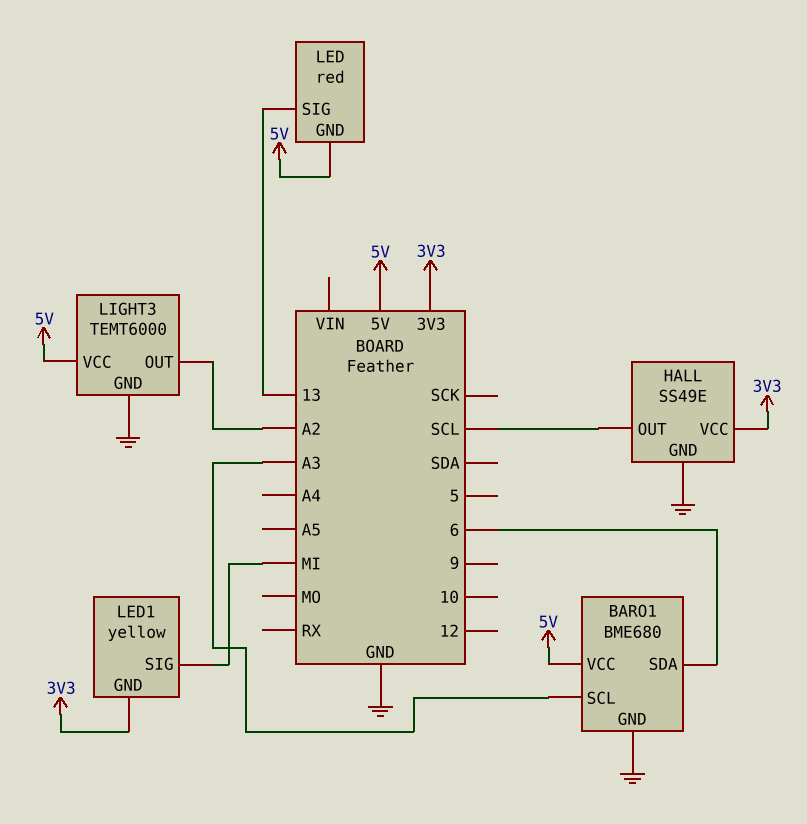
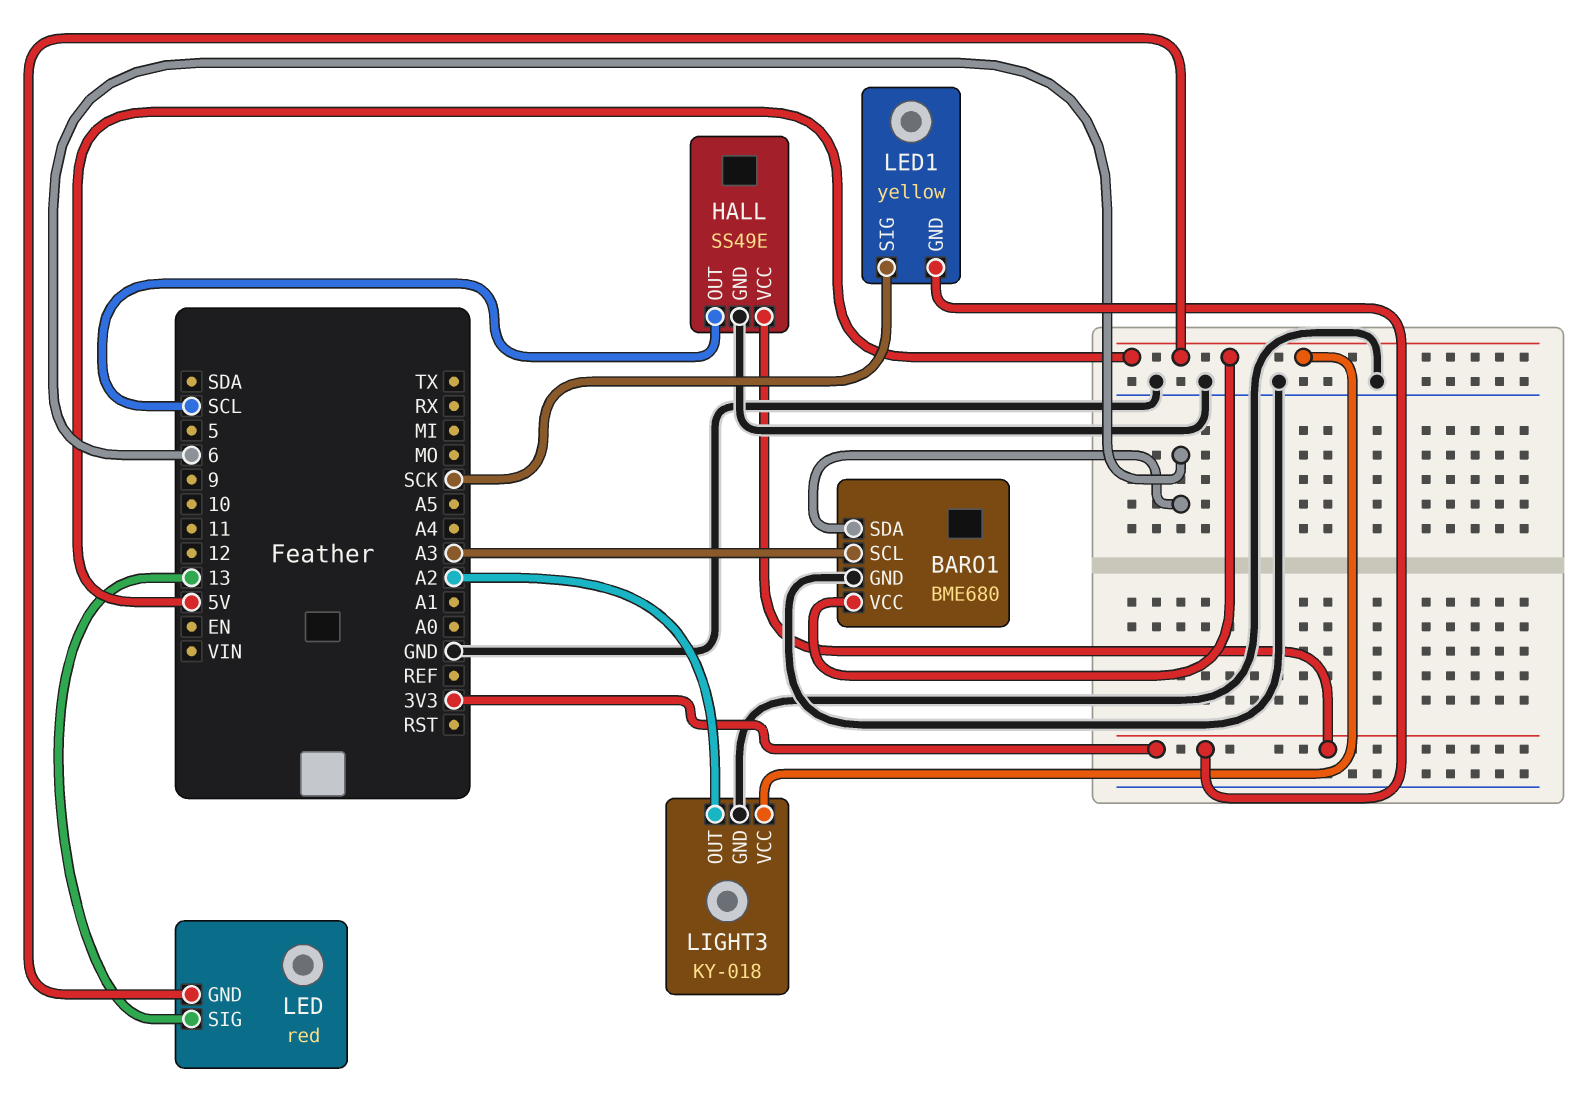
LED1 pin SIG: MI -> SCK
LIGHT3: TEMT6000 -> KY-018

